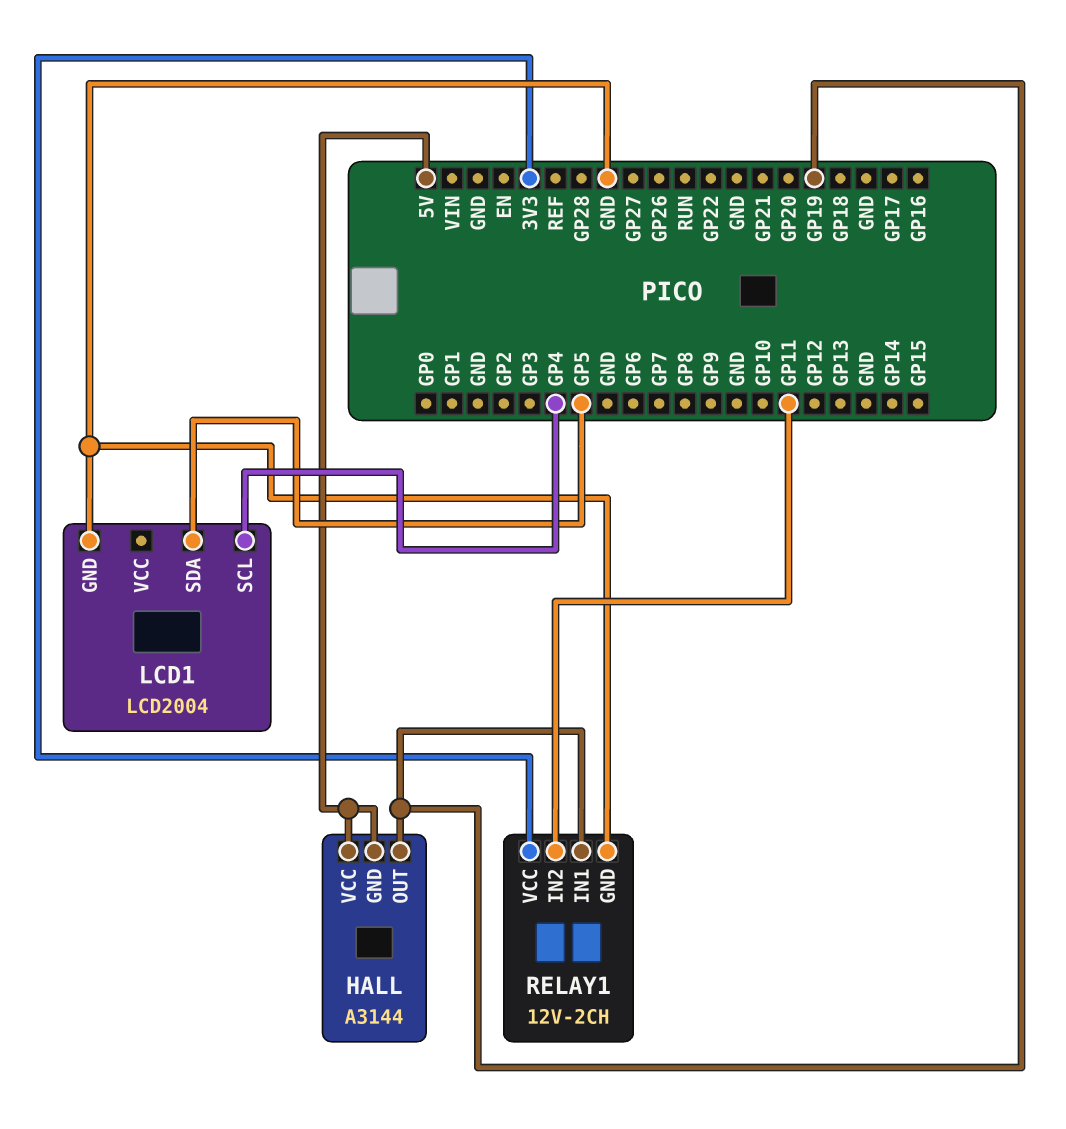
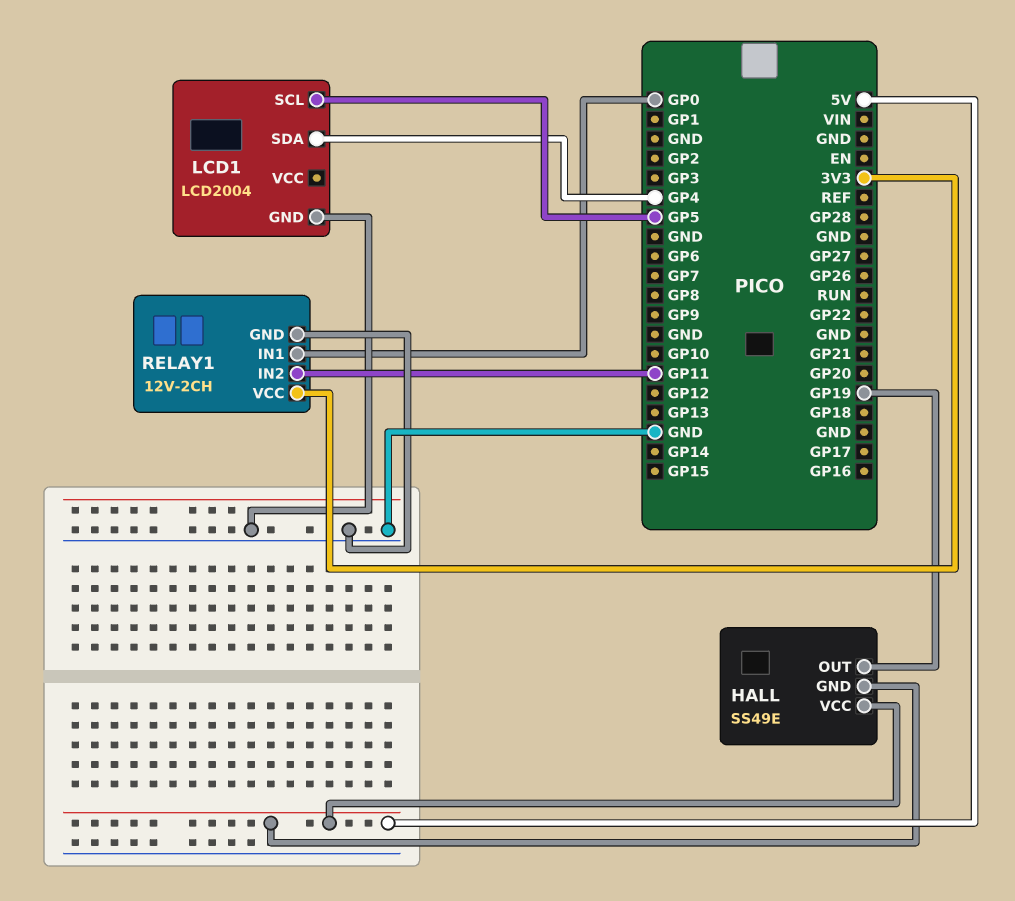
HALL: A3144 -> SS49E
LCD1 pin SCL: GP4 -> GP5
LCD1 pin SDA: GP5 -> GP4
RELAY1 pin IN1: GP19 -> GP0

